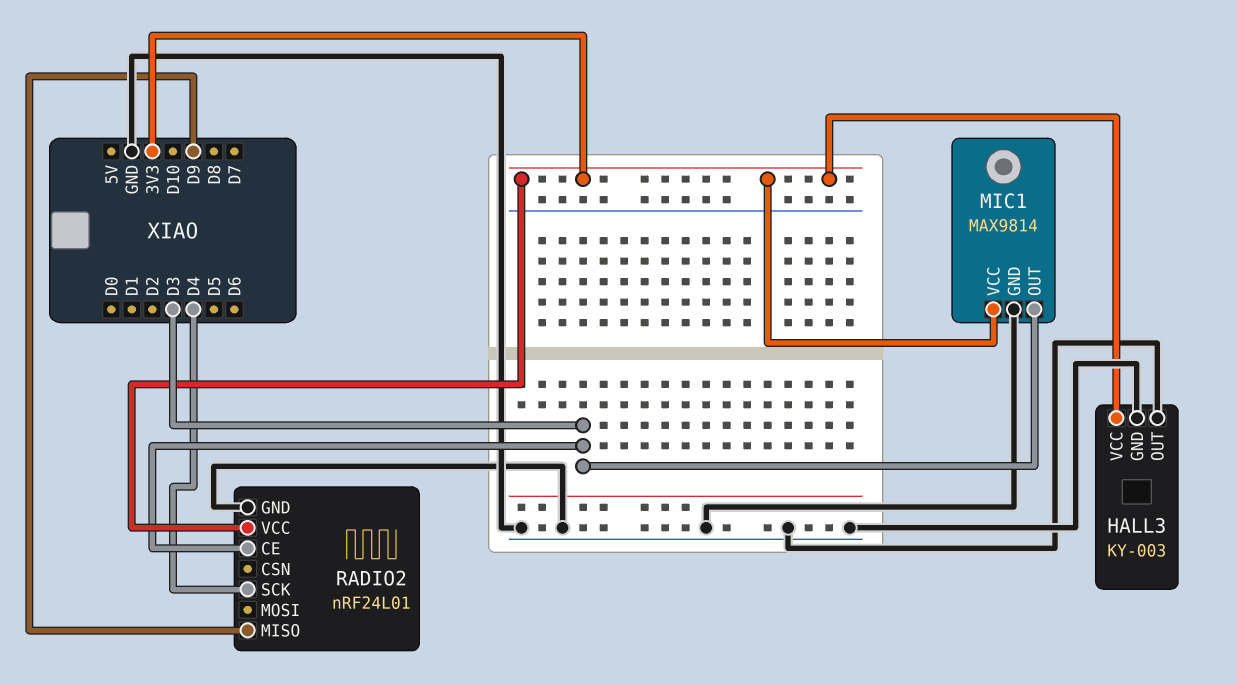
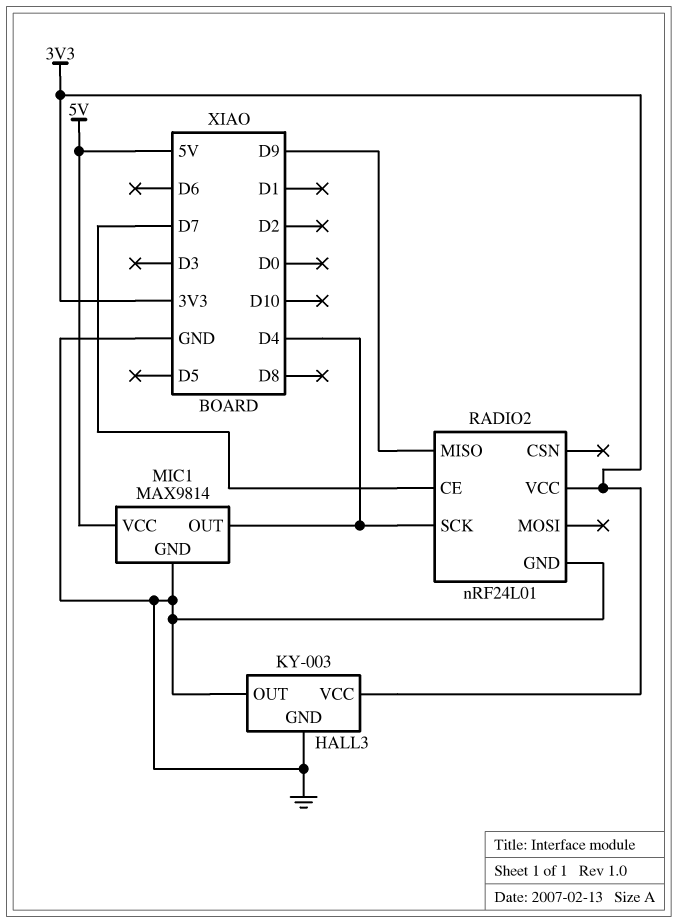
MIC1 pin OUT: D3 -> D4
MIC1 pin VCC: 3V3 -> 5V
RADIO2 pin CE: D3 -> D7

